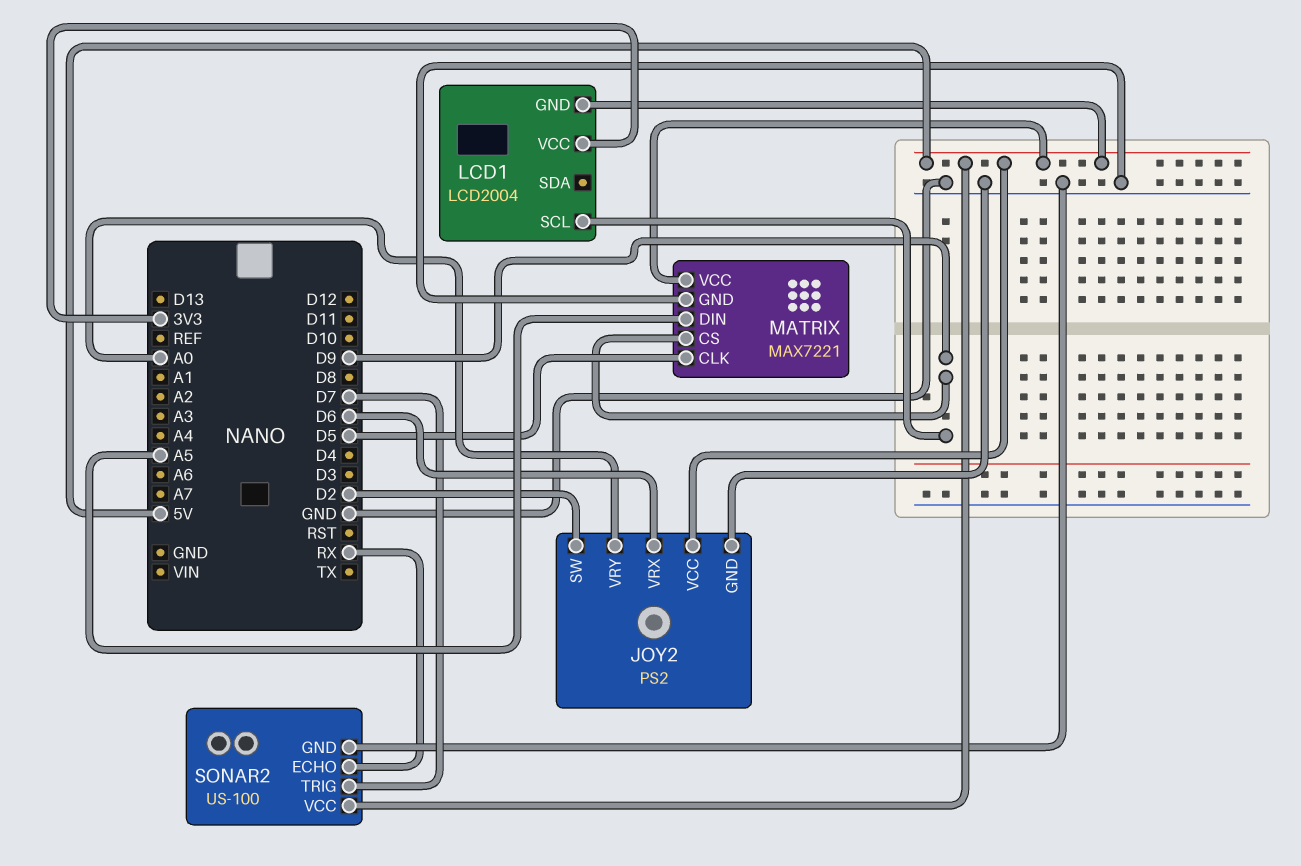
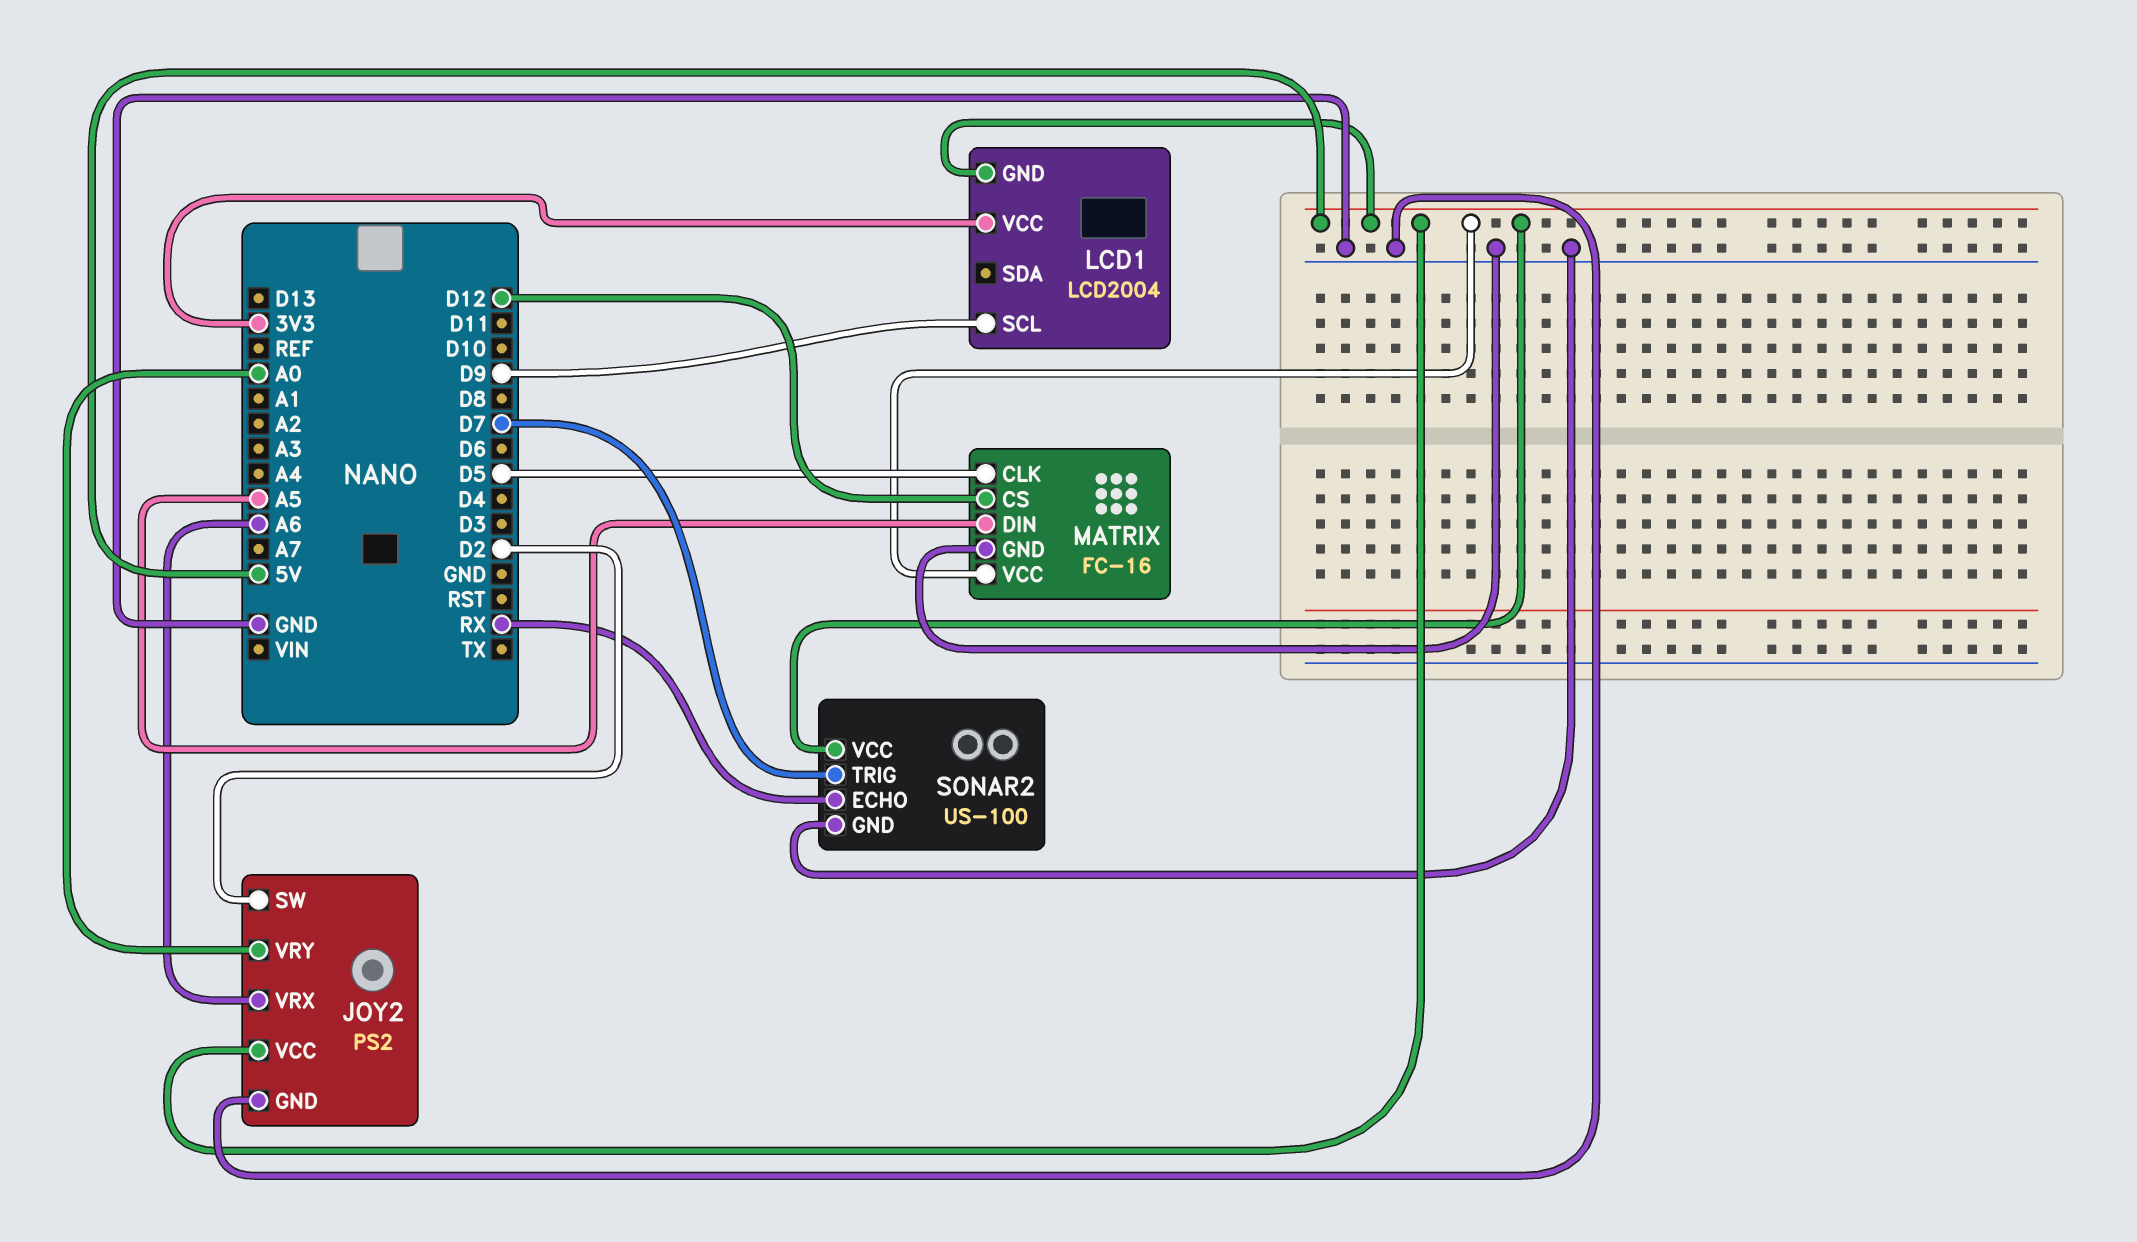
JOY2 pin VRX: D6 -> A6
MATRIX: MAX7221 -> FC-16
MATRIX pin CS: D9 -> D12

